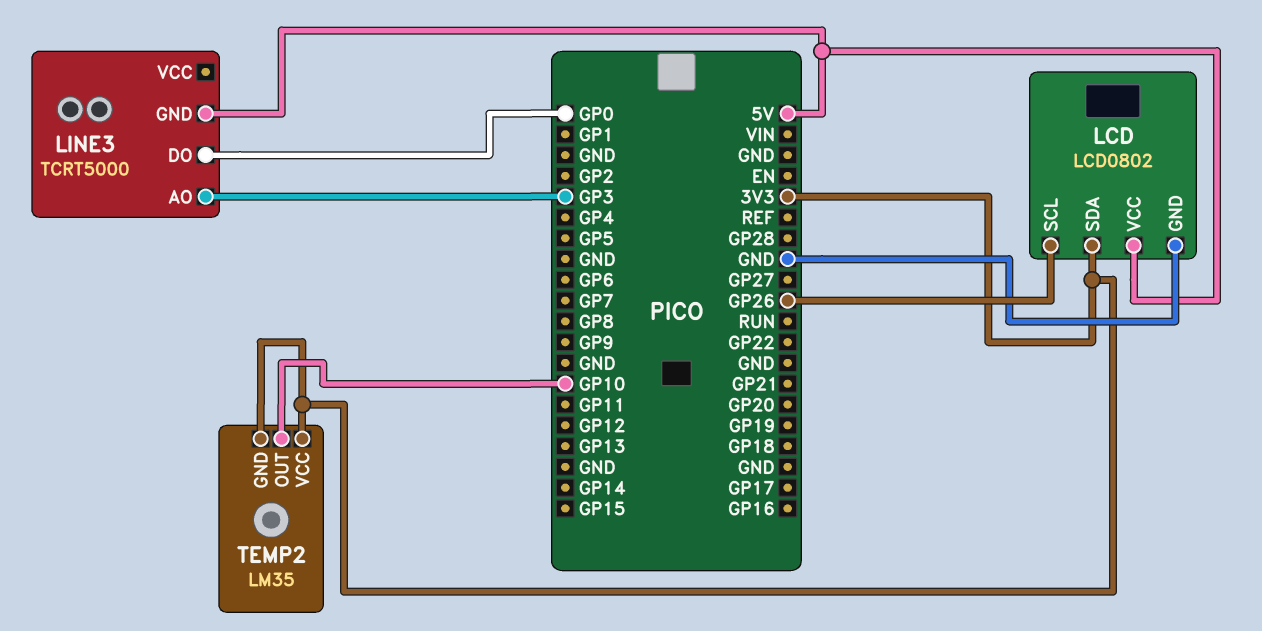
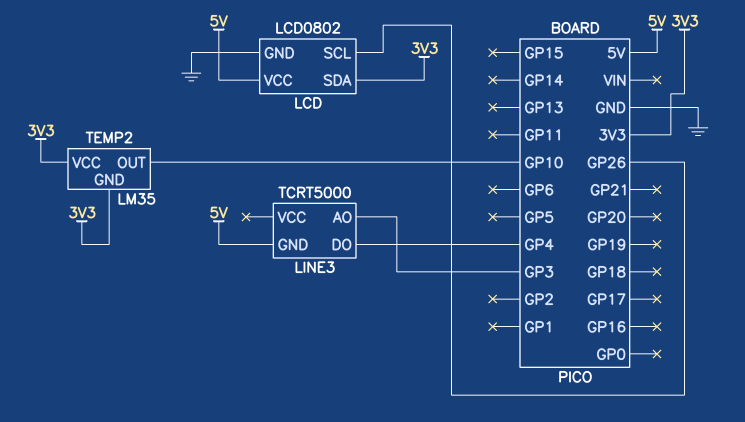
LINE3 pin DO: GP0 -> GP4

